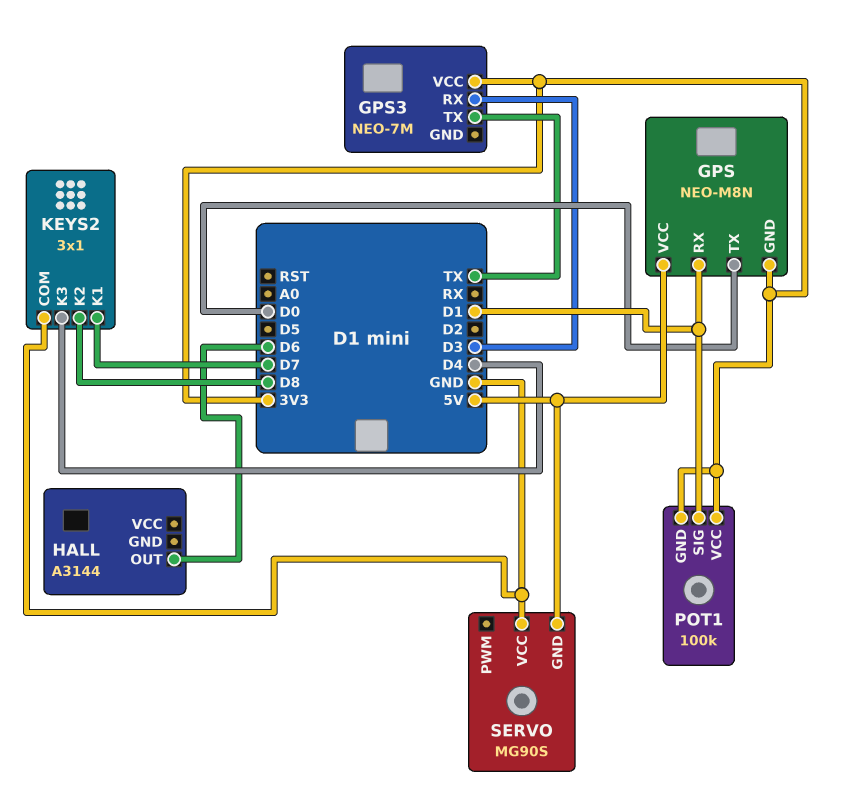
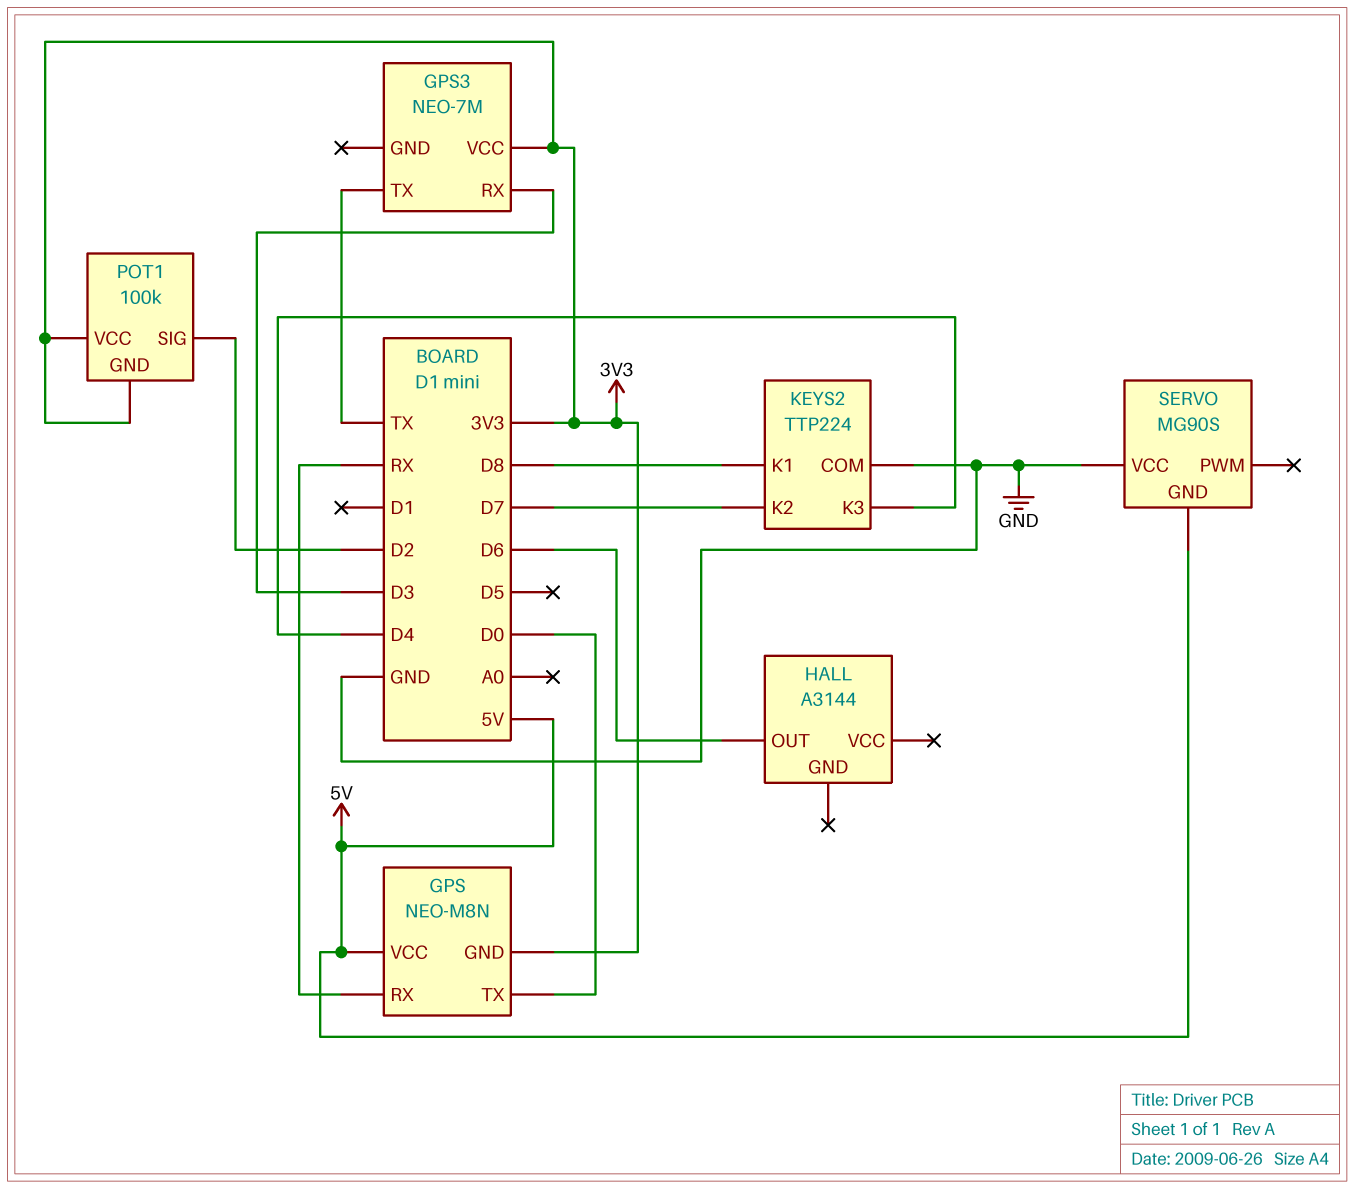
GPS pin RX: D1 -> RX
KEYS2: 3x1 -> TTP224
KEYS2 pin K1: D7 -> D8
KEYS2 pin K2: D8 -> D7
POT1 pin SIG: D1 -> D2

